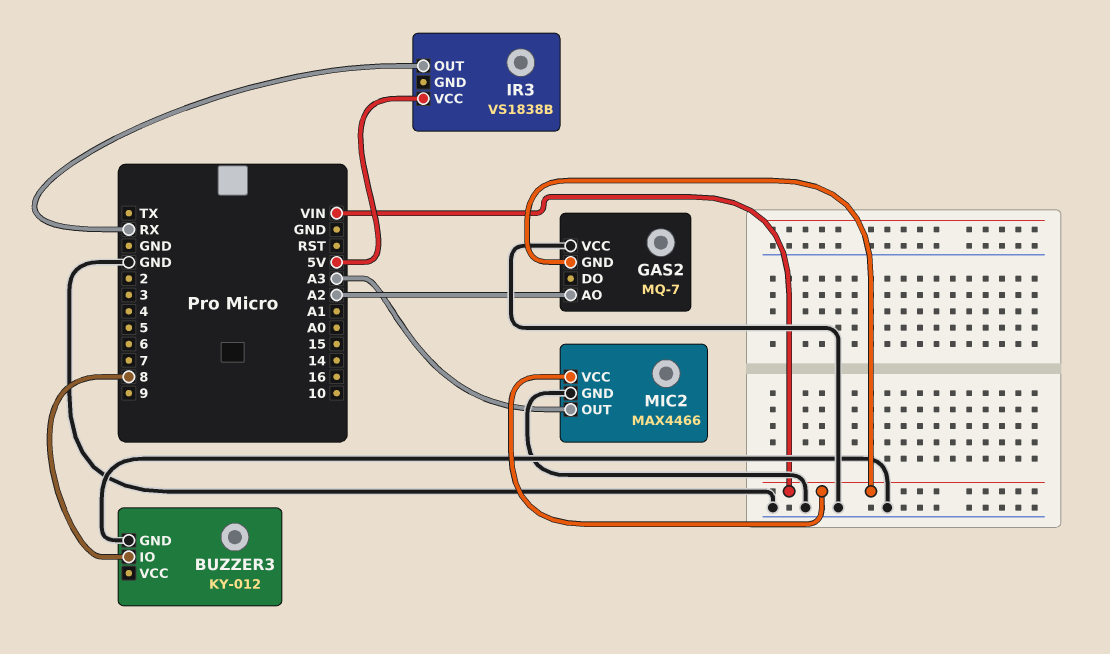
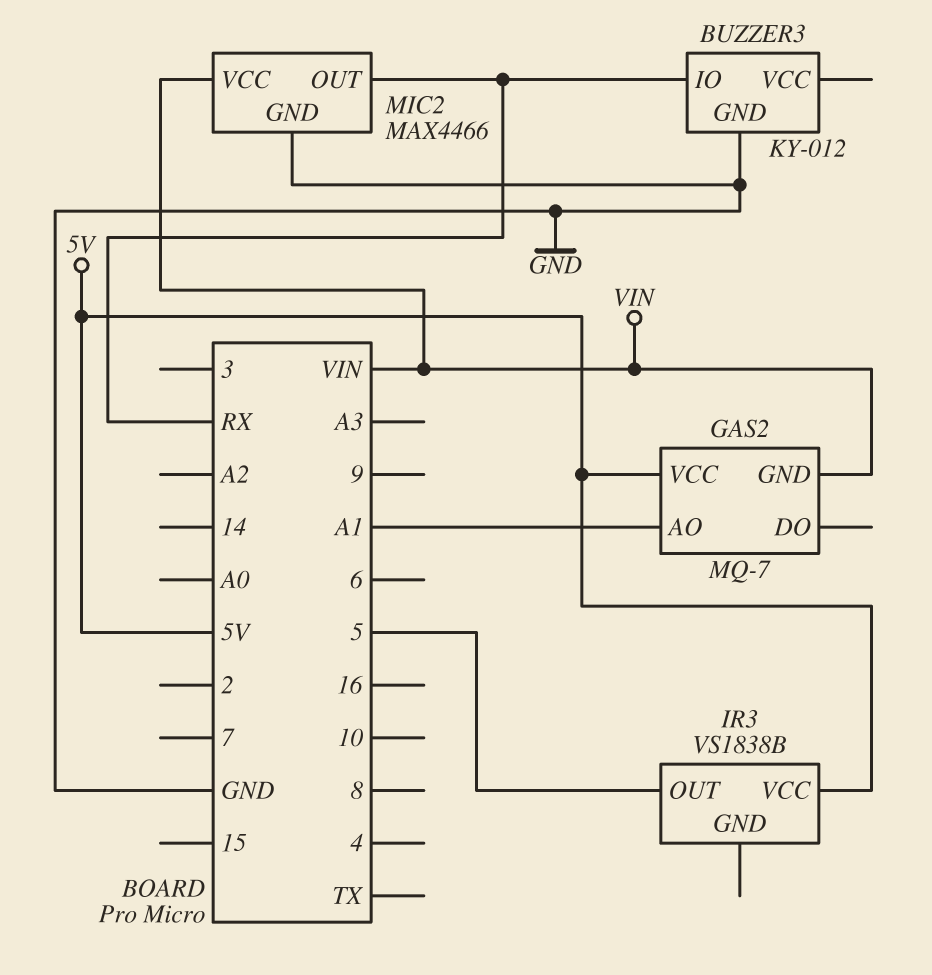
BUZZER3 pin IO: 8 -> RX
GAS2 pin AO: A2 -> A1
GAS2 pin VCC: GND -> 5V
IR3 pin OUT: RX -> 5
MIC2 pin OUT: A3 -> RX

